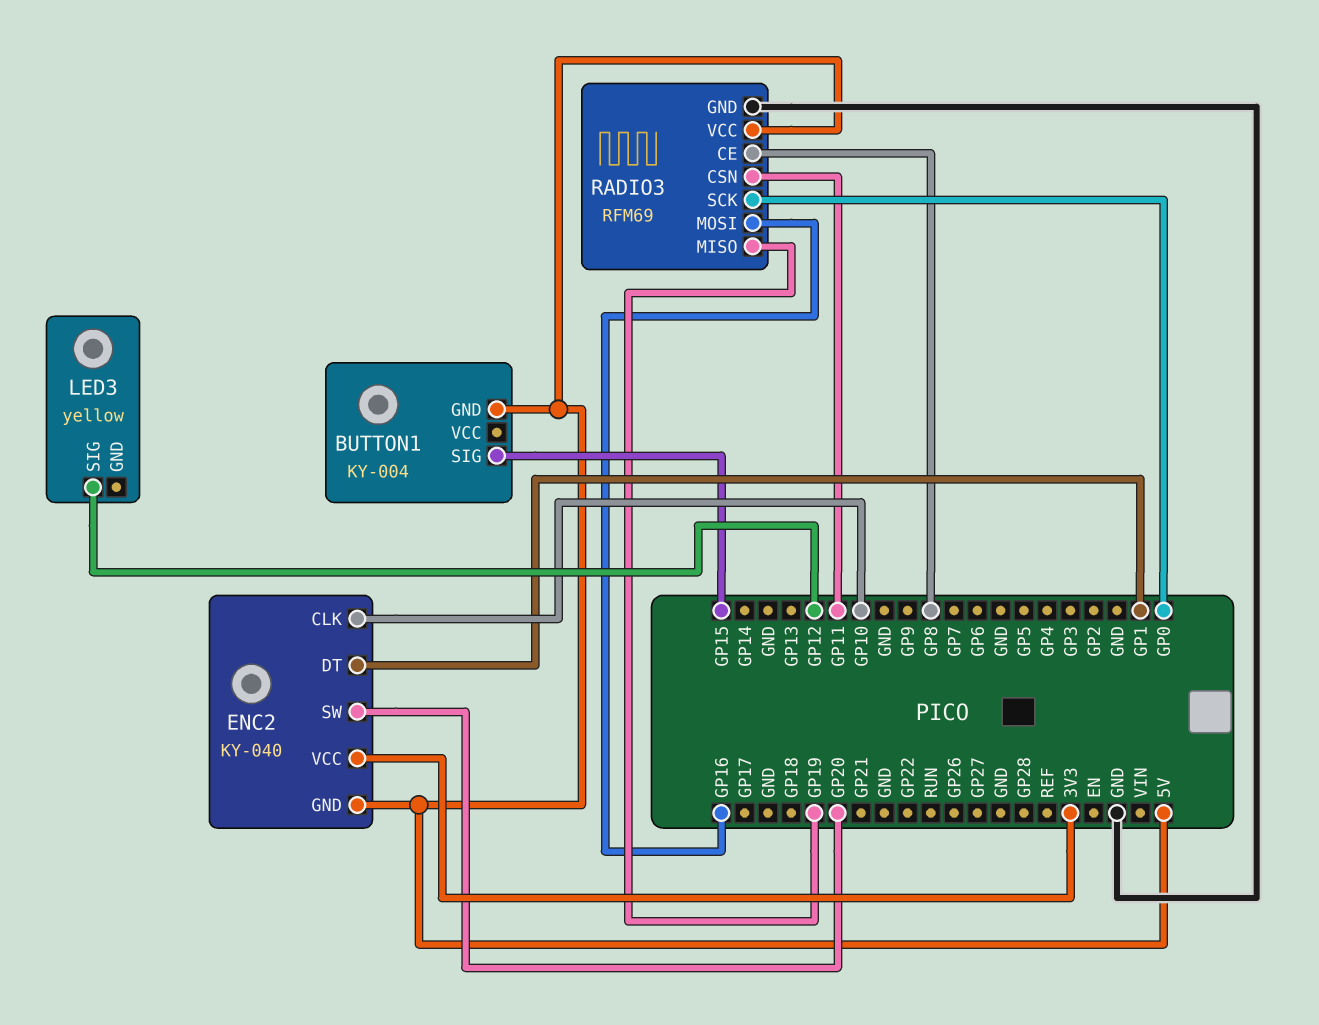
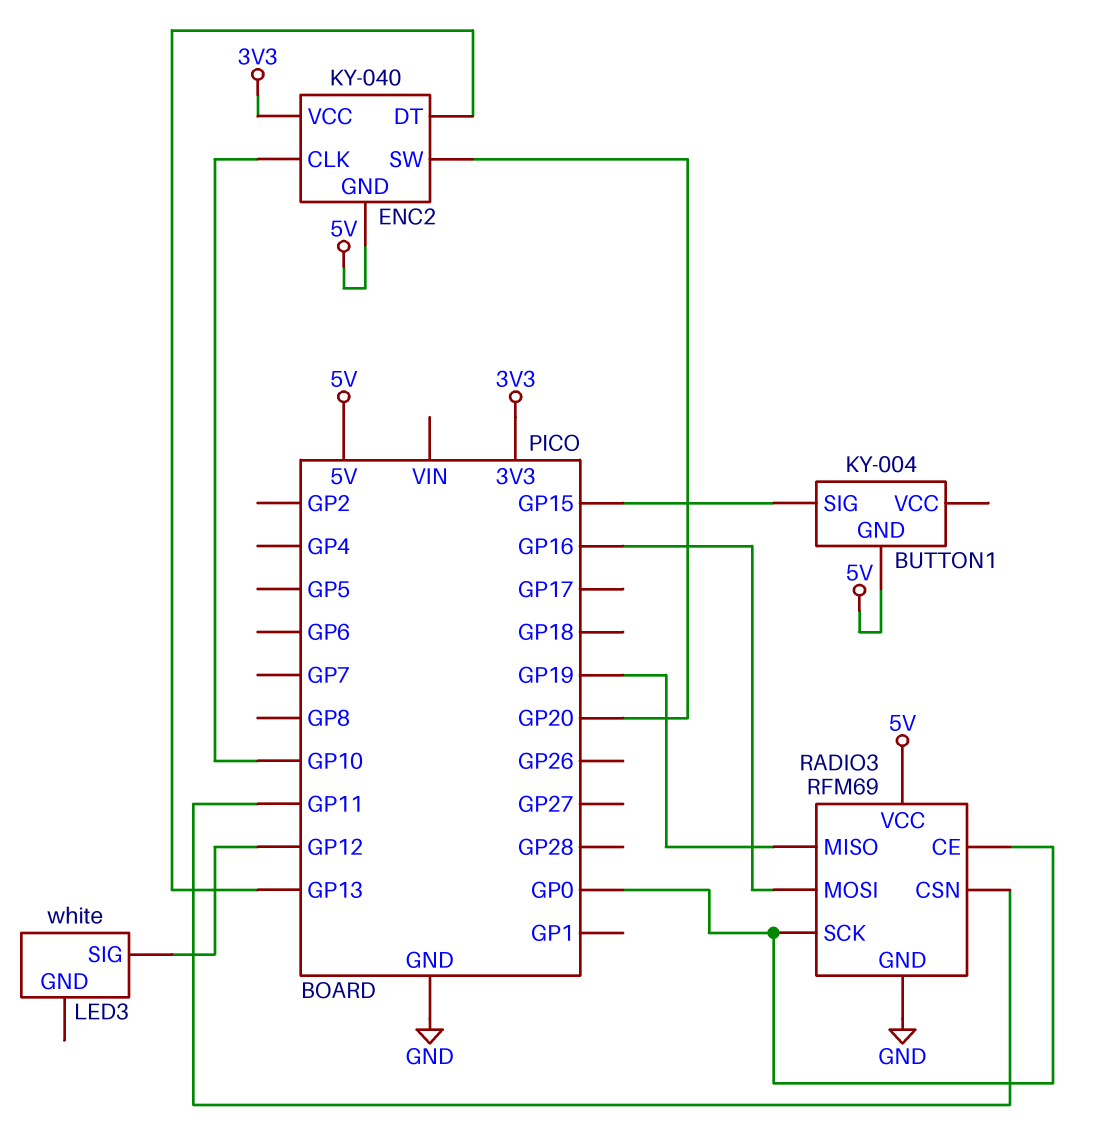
ENC2 pin DT: GP1 -> GP13
LED3: yellow -> white
RADIO3 pin CE: GP8 -> GP0

